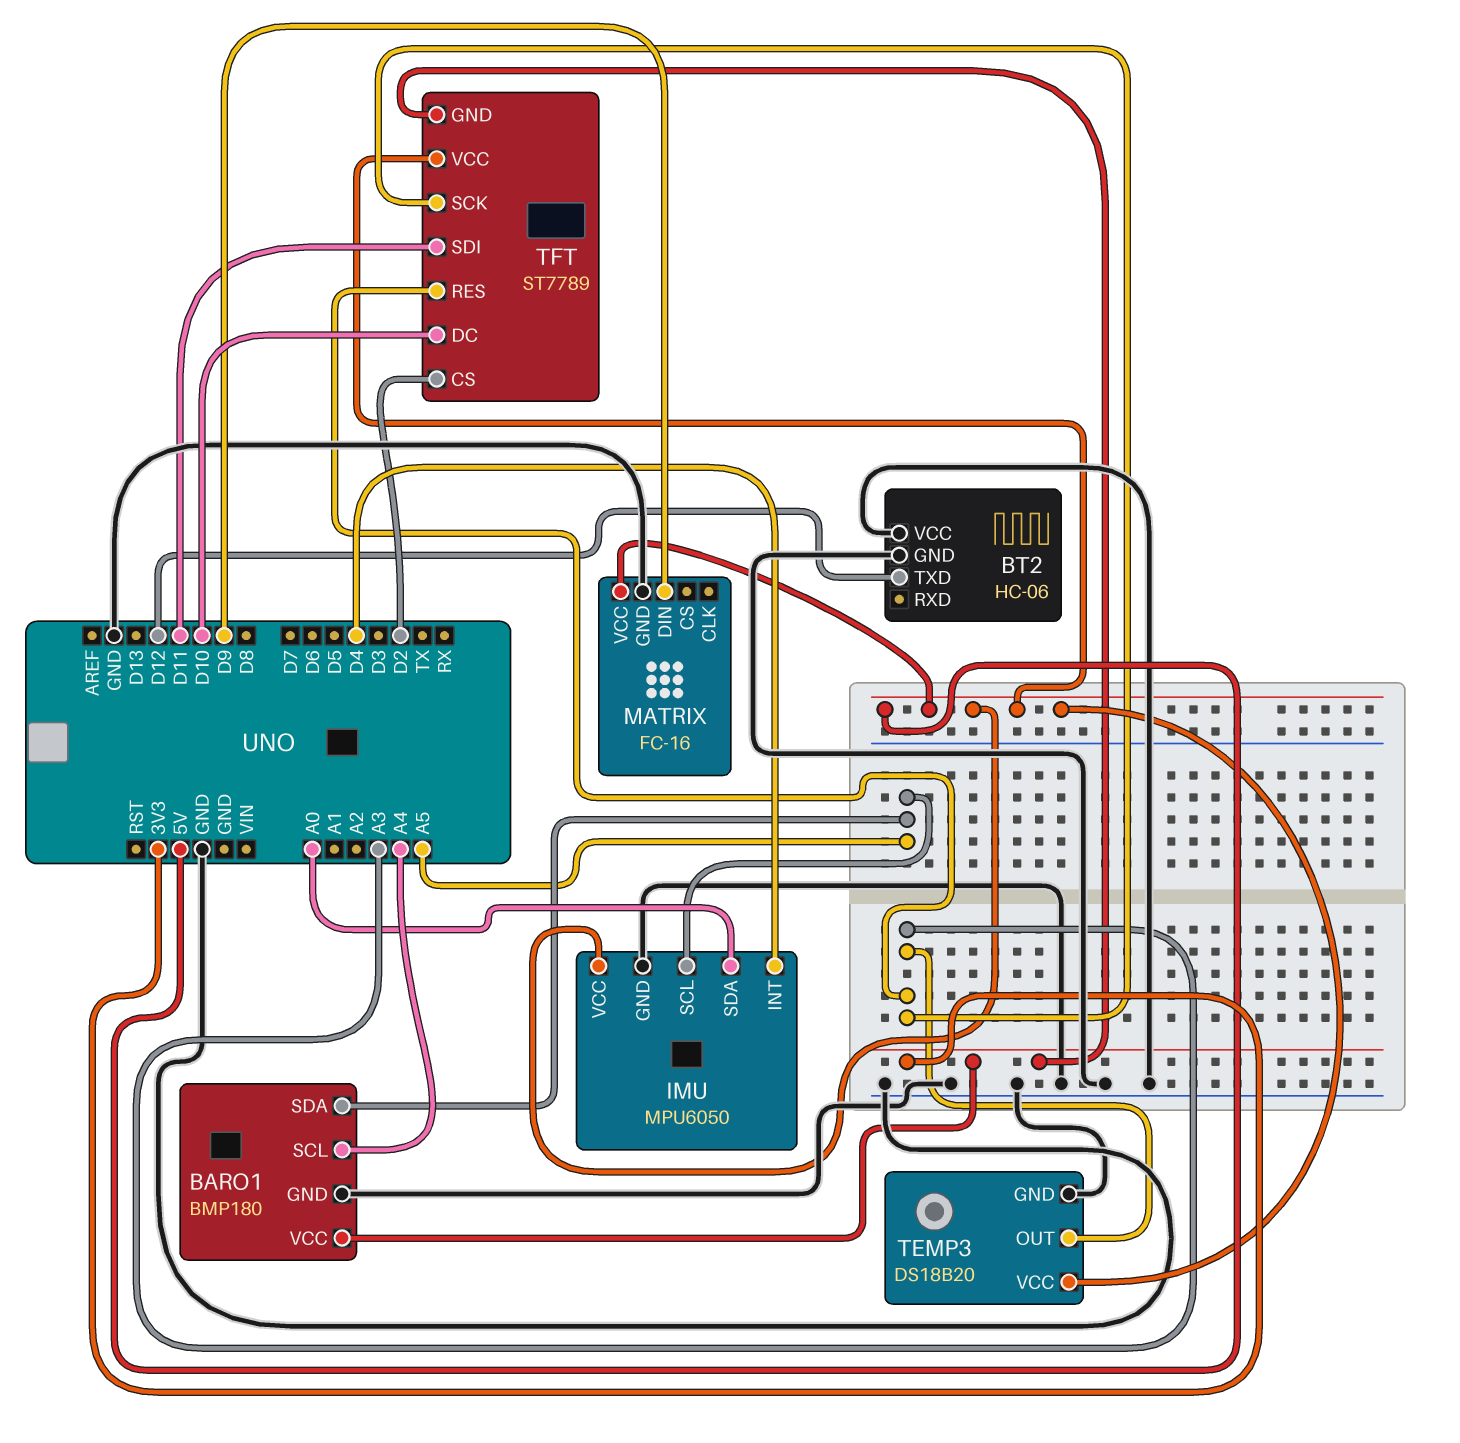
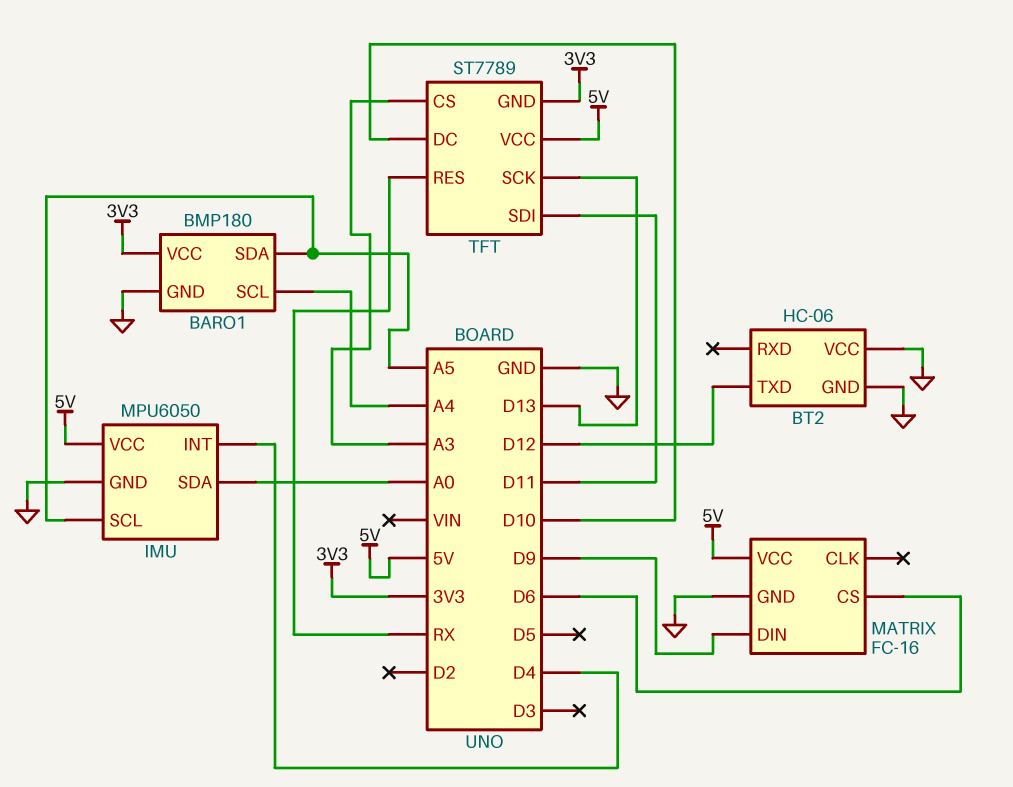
MATRIX pin CS: none -> D6
TEMP3: DS18B20 -> none
TEMP3 pin GND: GND -> none
TEMP3 pin OUT: A3 -> none
TEMP3 pin VCC: 5V -> none
TFT pin CS: D2 -> A3
TFT pin RES: A3 -> RX
TFT pin SCK: A3 -> D13

